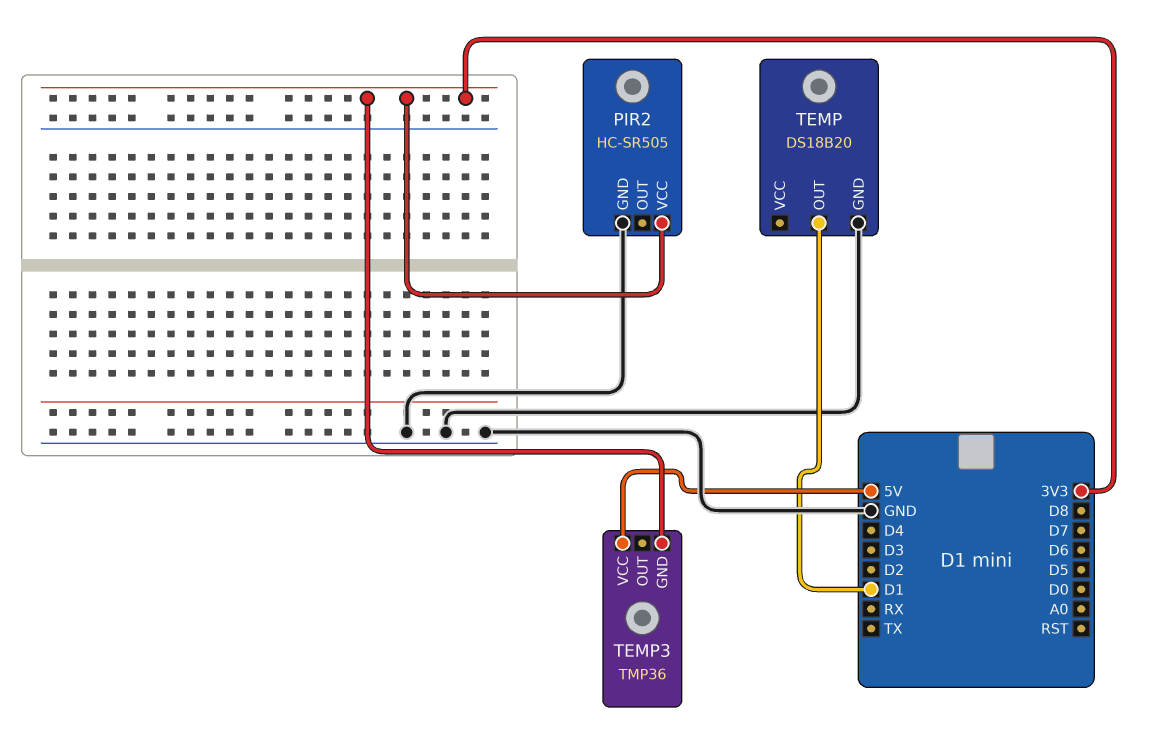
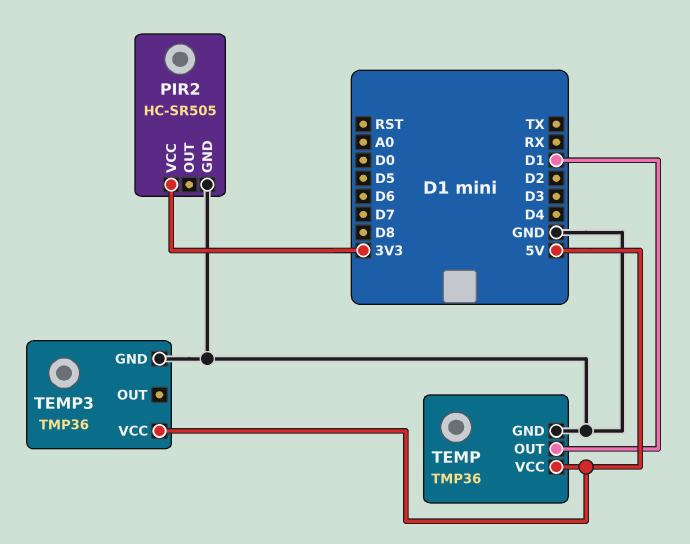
TEMP: DS18B20 -> TMP36
TEMP pin VCC: none -> 5V
TEMP3 pin GND: 3V3 -> GND

